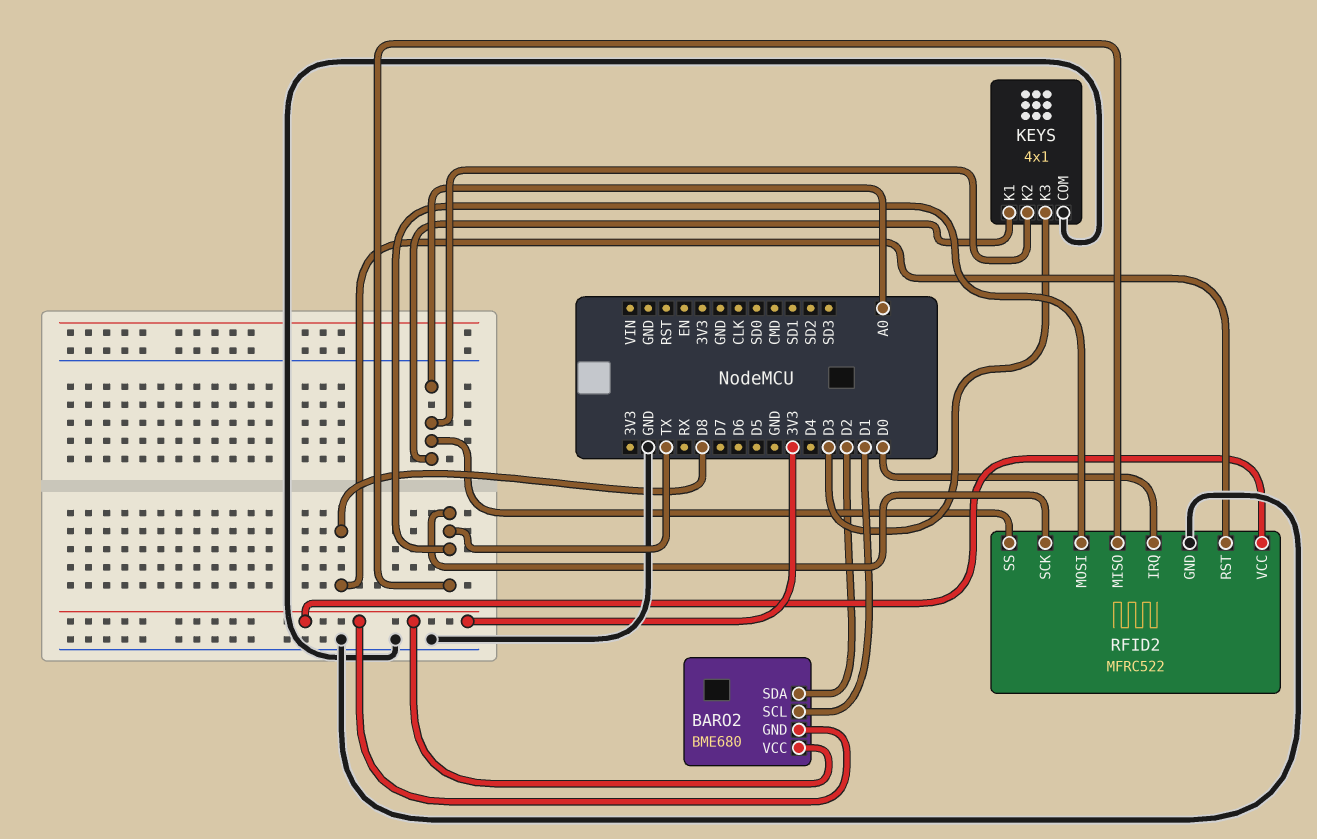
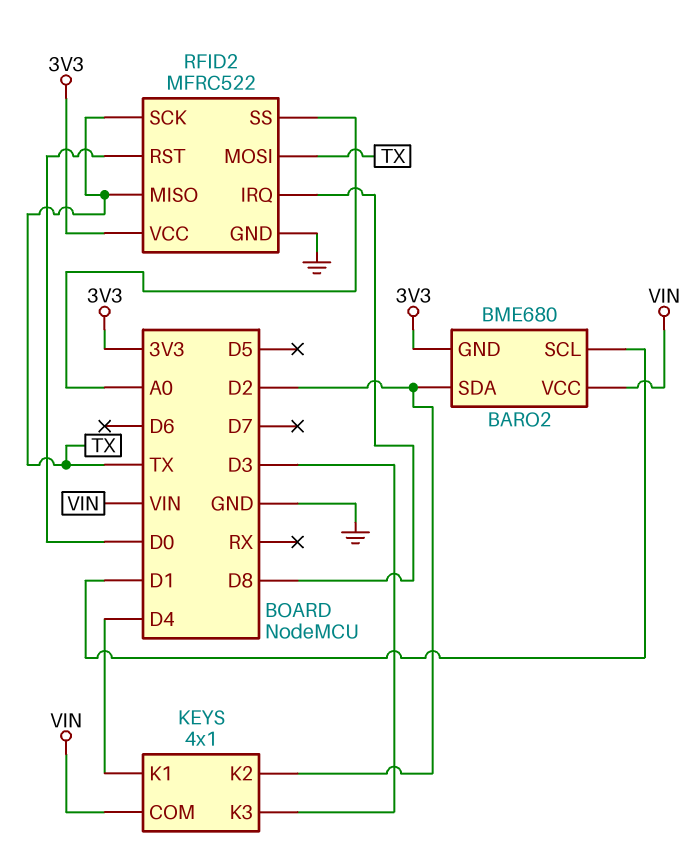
BARO2 pin VCC: 3V3 -> VIN
KEYS pin COM: GND -> VIN
KEYS pin K1: A0 -> D4
KEYS pin K2: A0 -> D2
RFID2 pin IRQ: D0 -> D8
RFID2 pin RST: D8 -> D0

